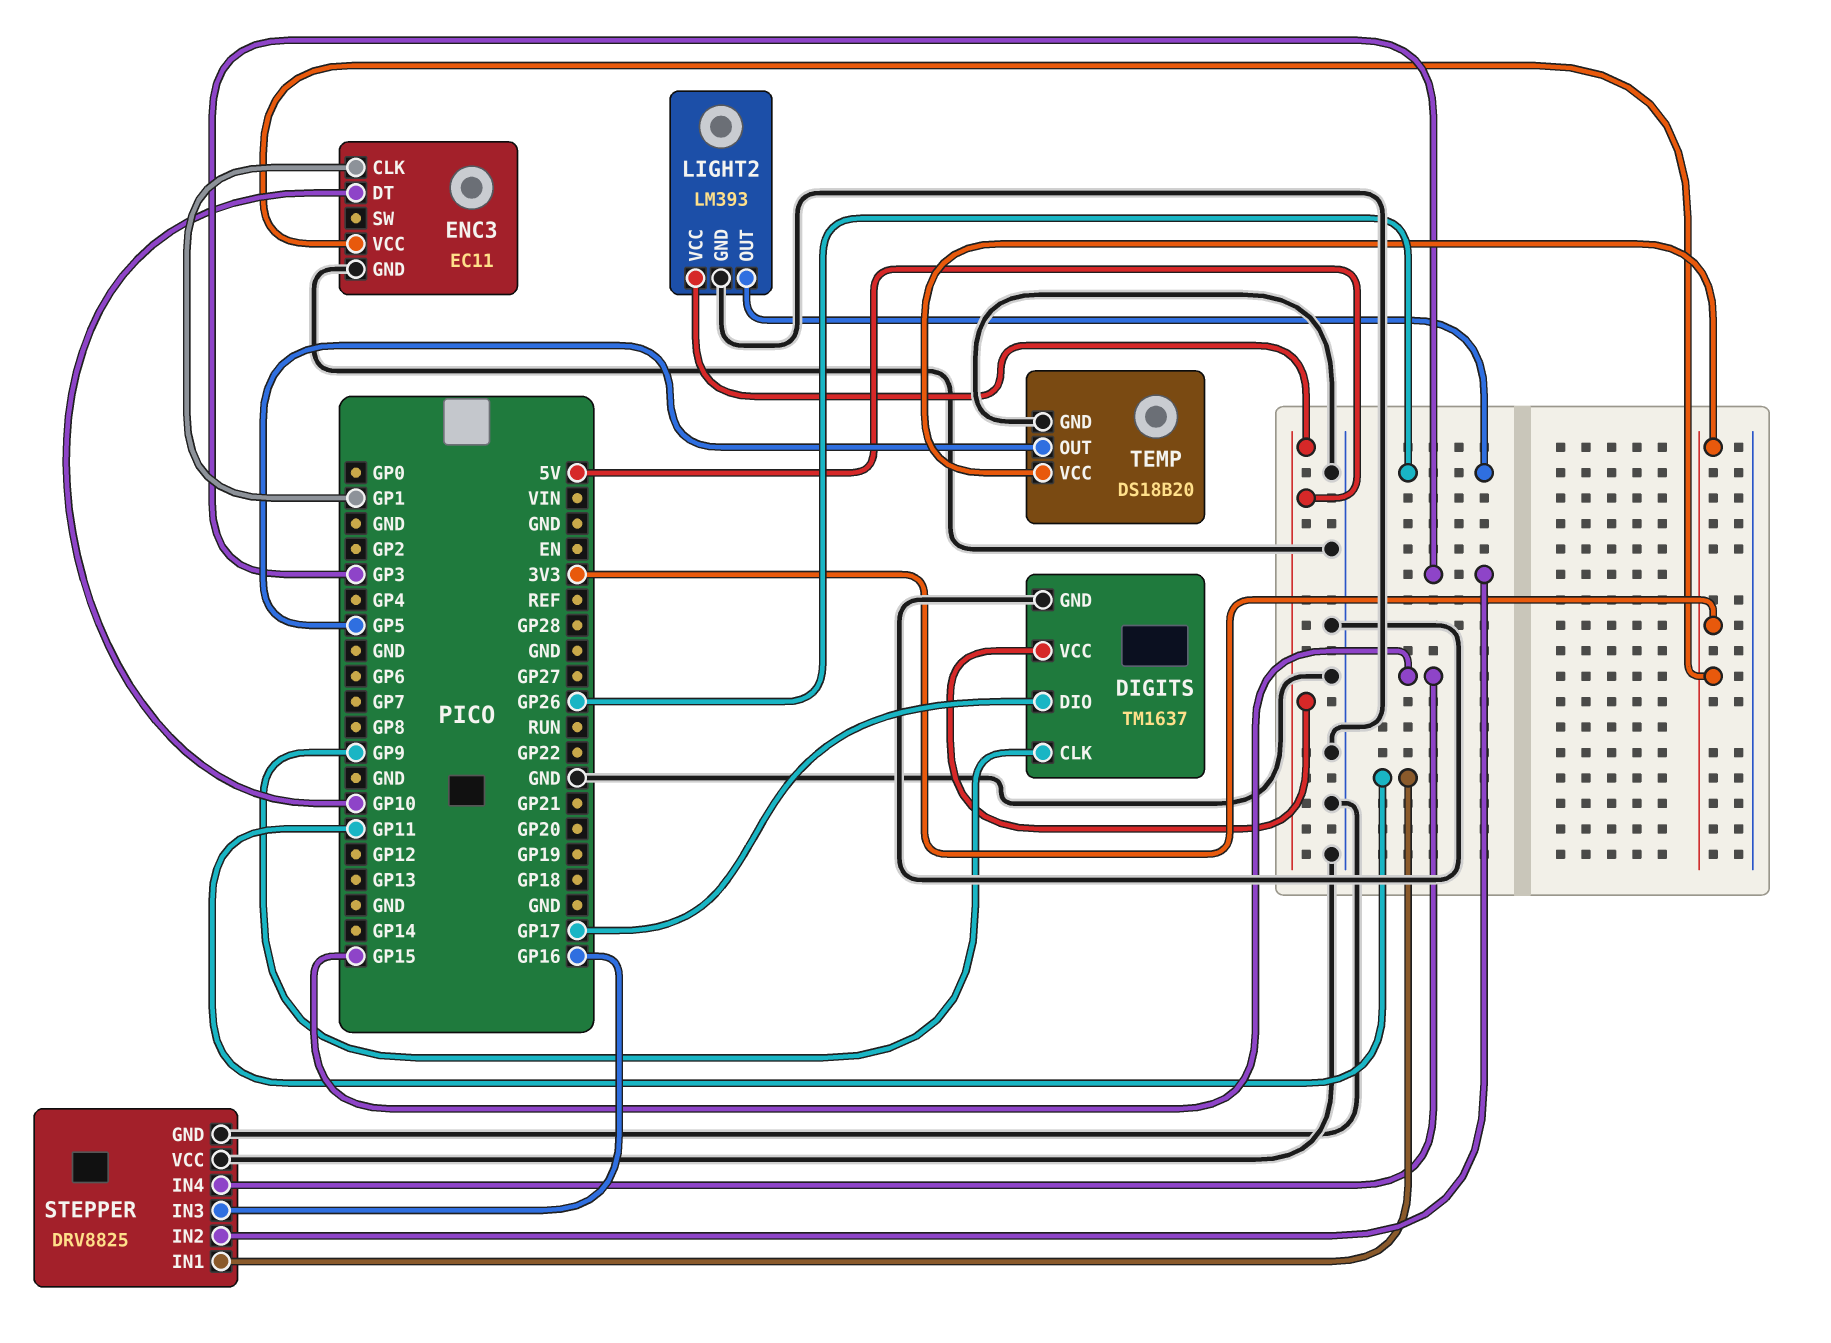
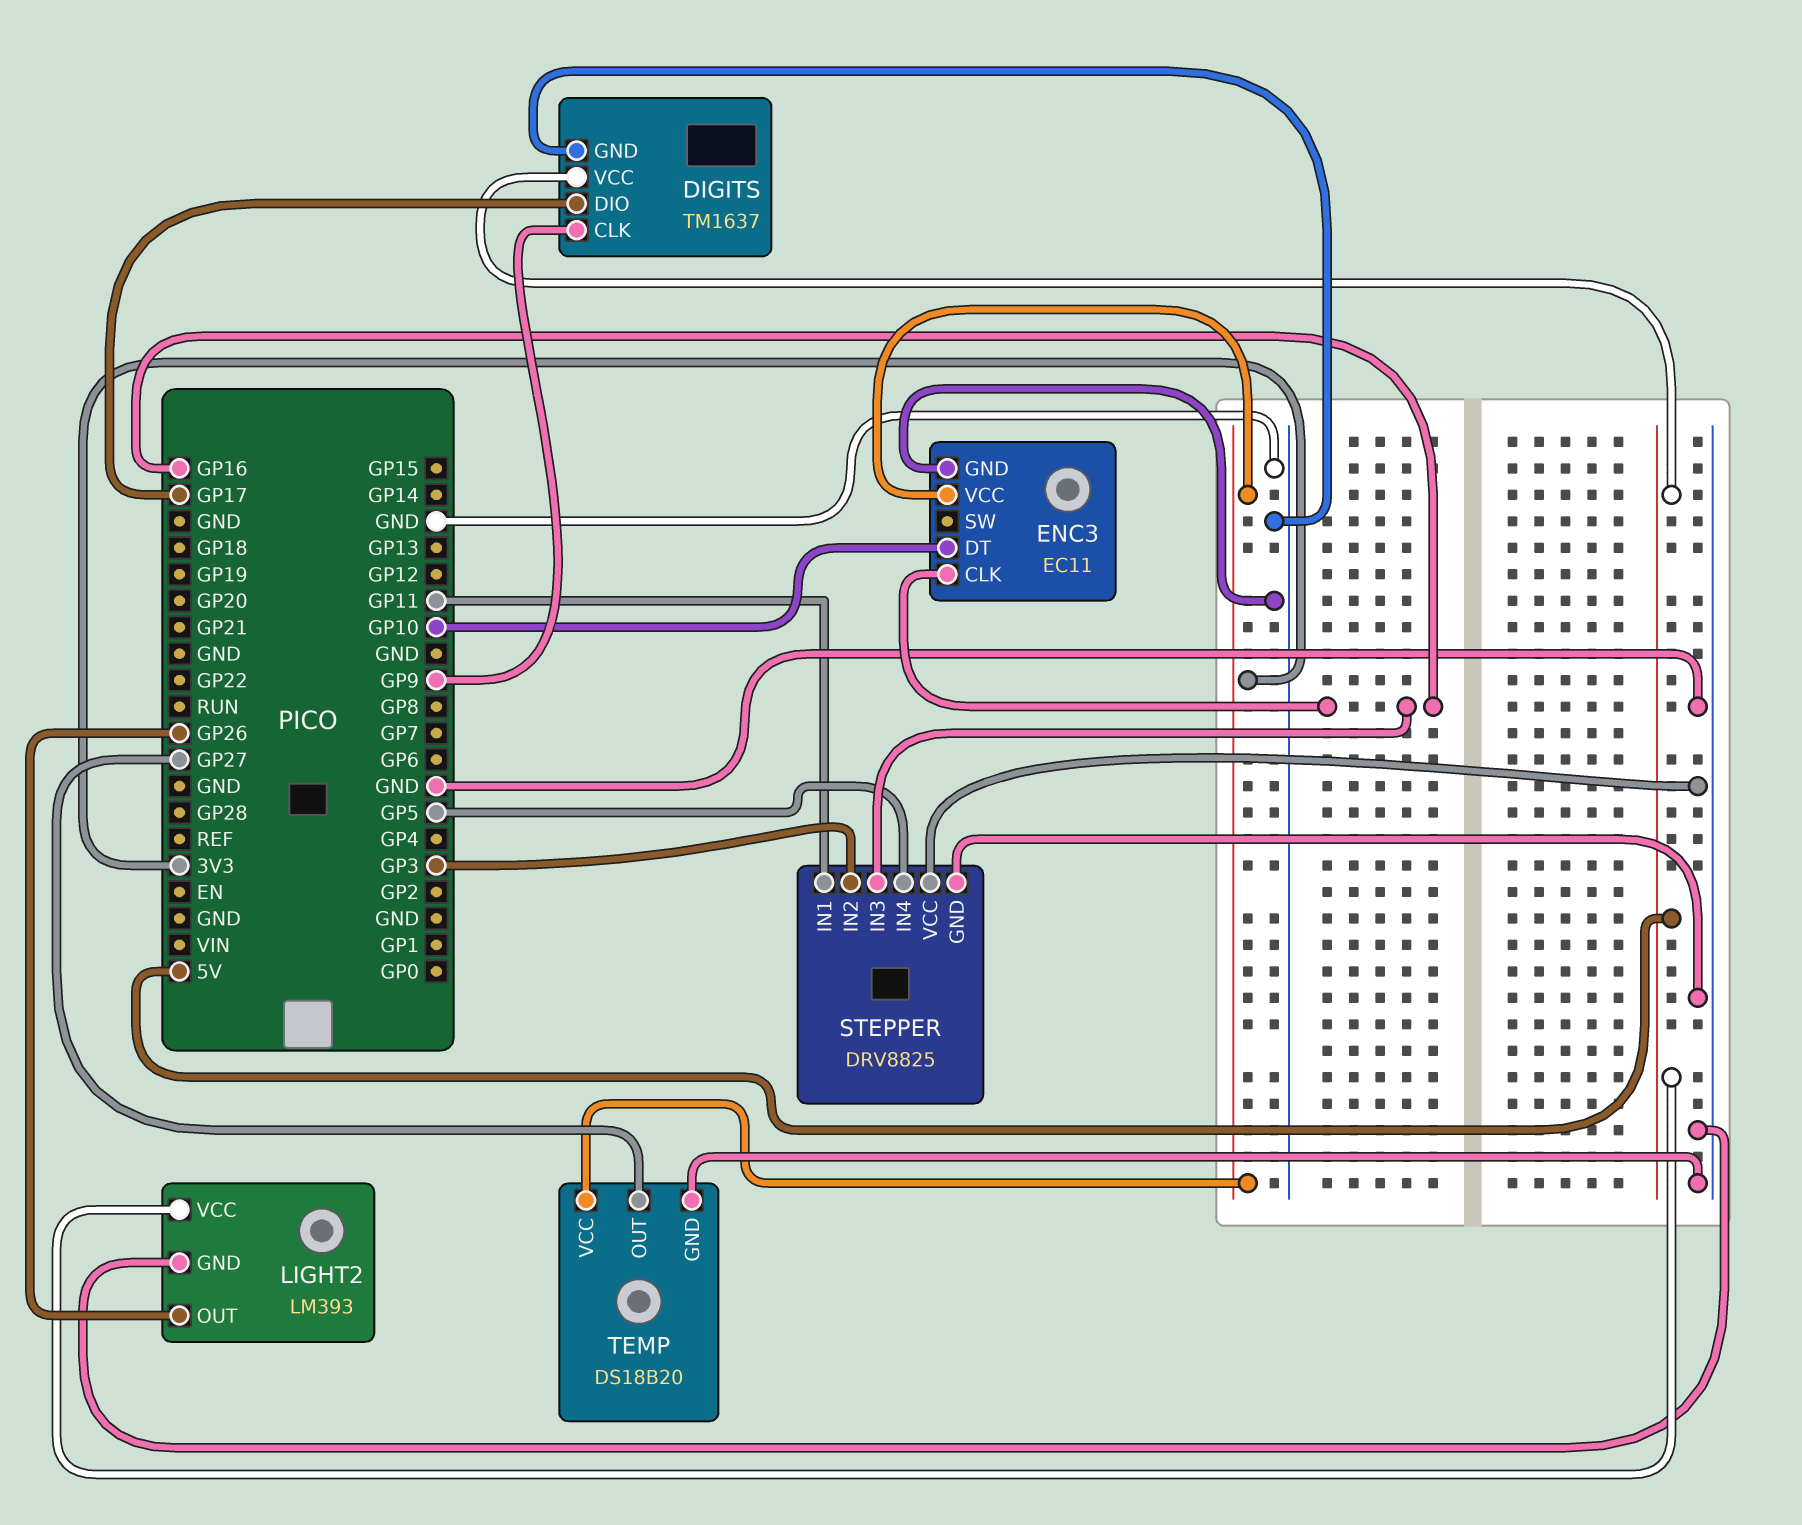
ENC3 pin CLK: GP1 -> GP16
STEPPER pin IN4: GP15 -> GP5
TEMP pin OUT: GP5 -> GP27

